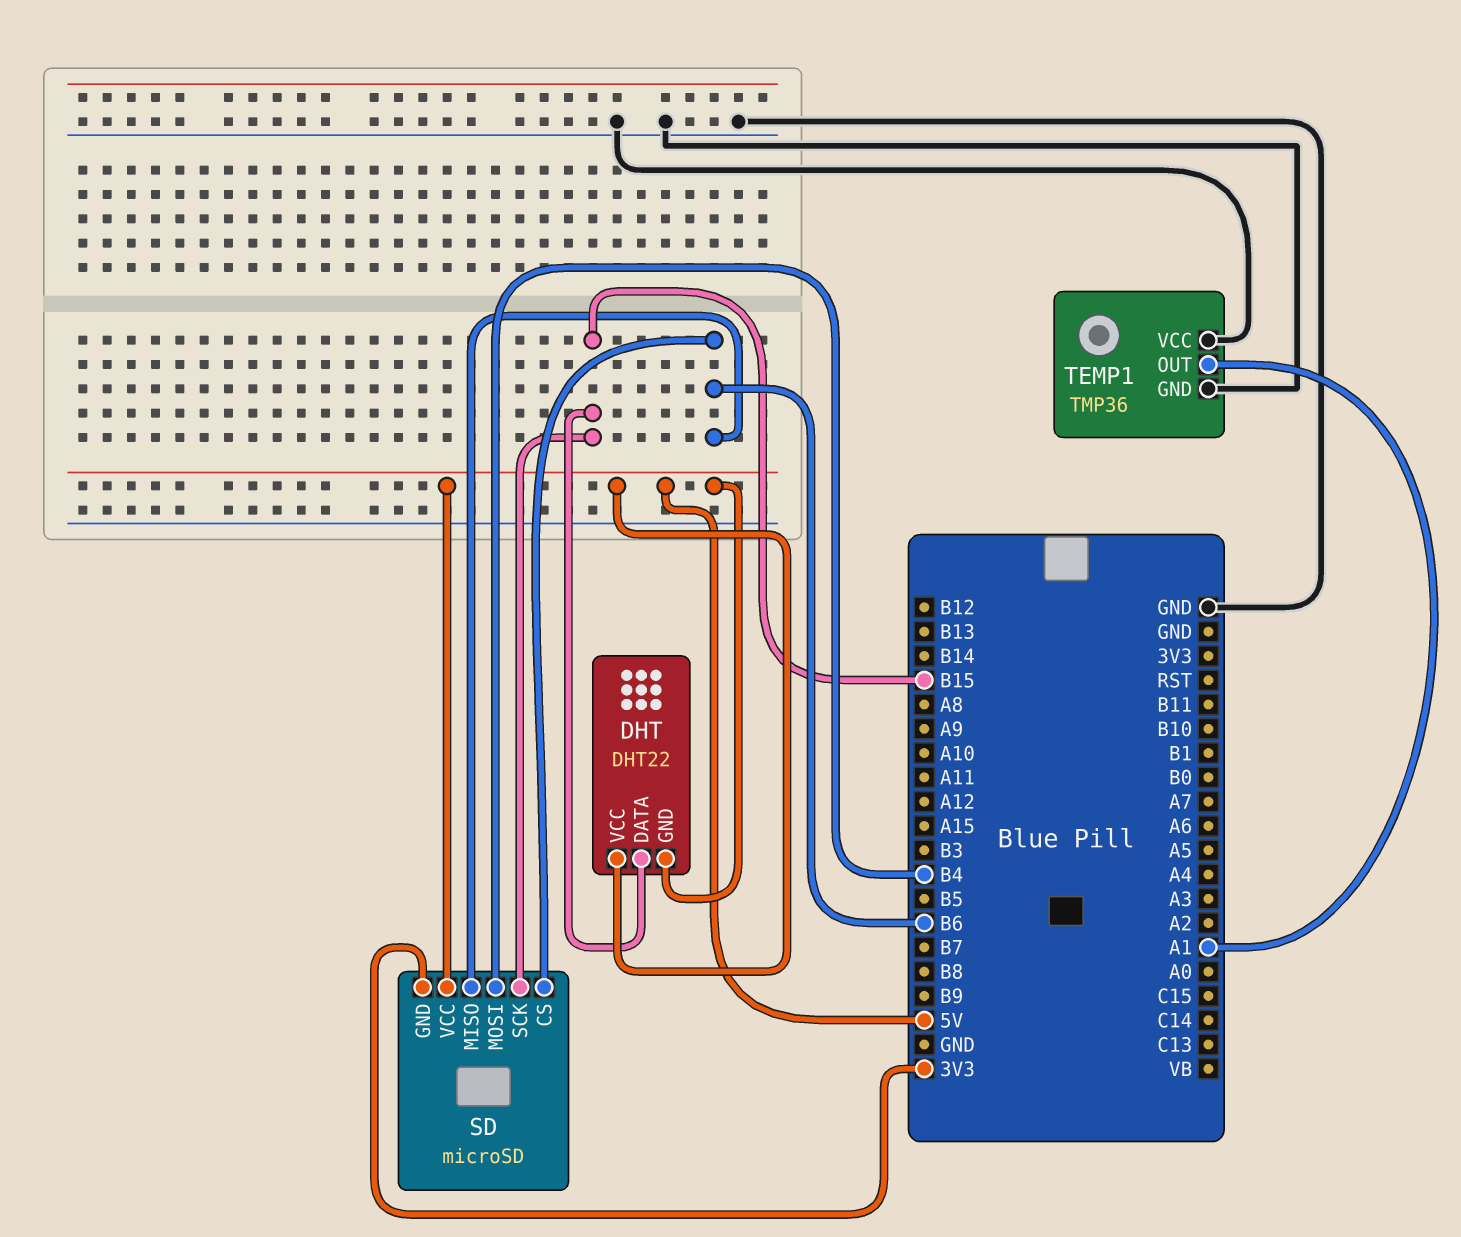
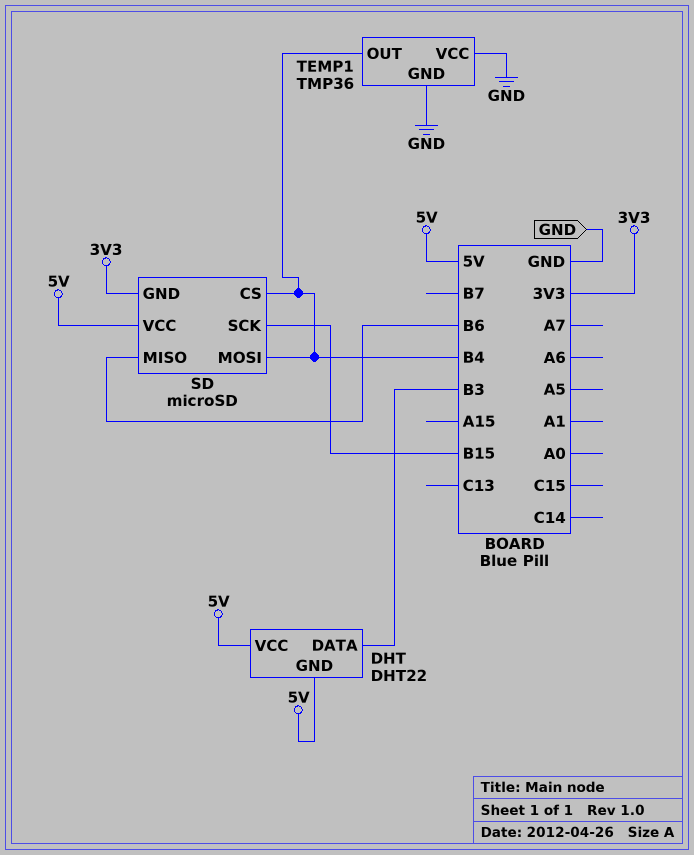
DHT pin DATA: B15 -> B3
SD pin CS: B6 -> B4
TEMP1 pin OUT: A1 -> B4

